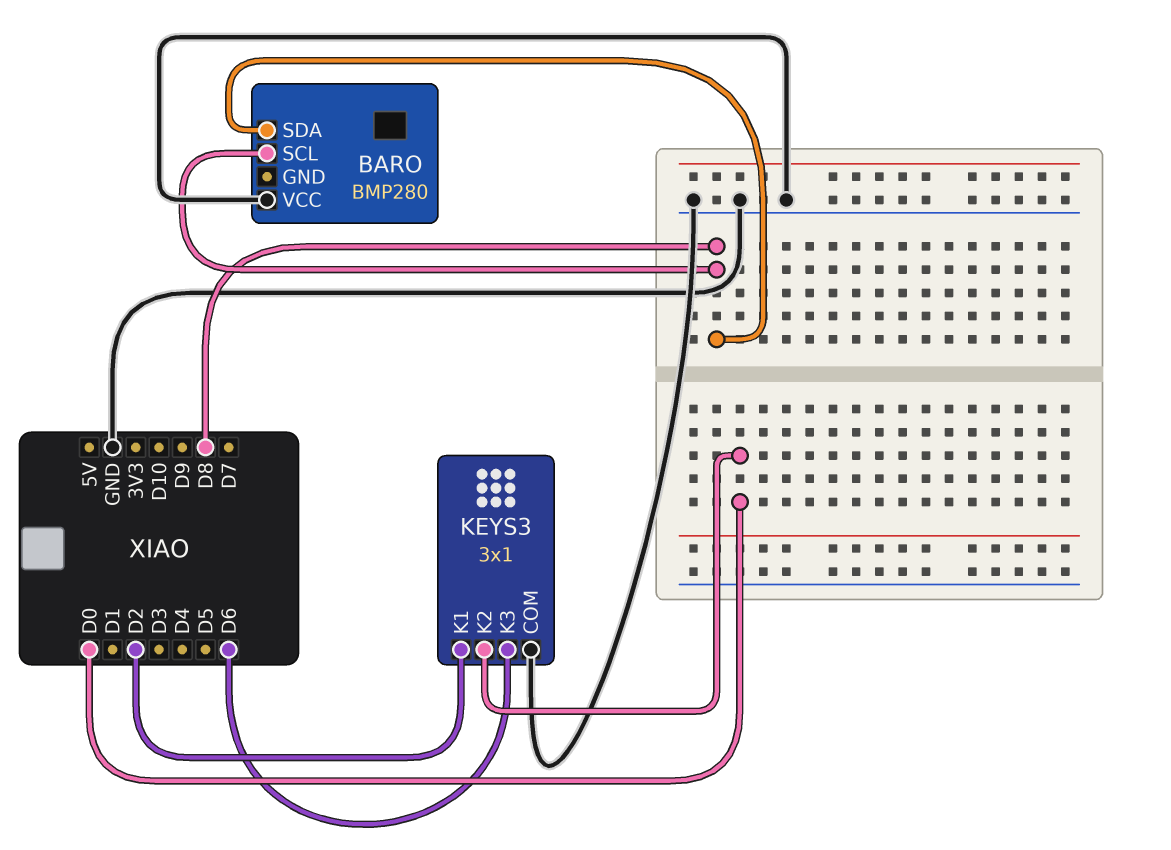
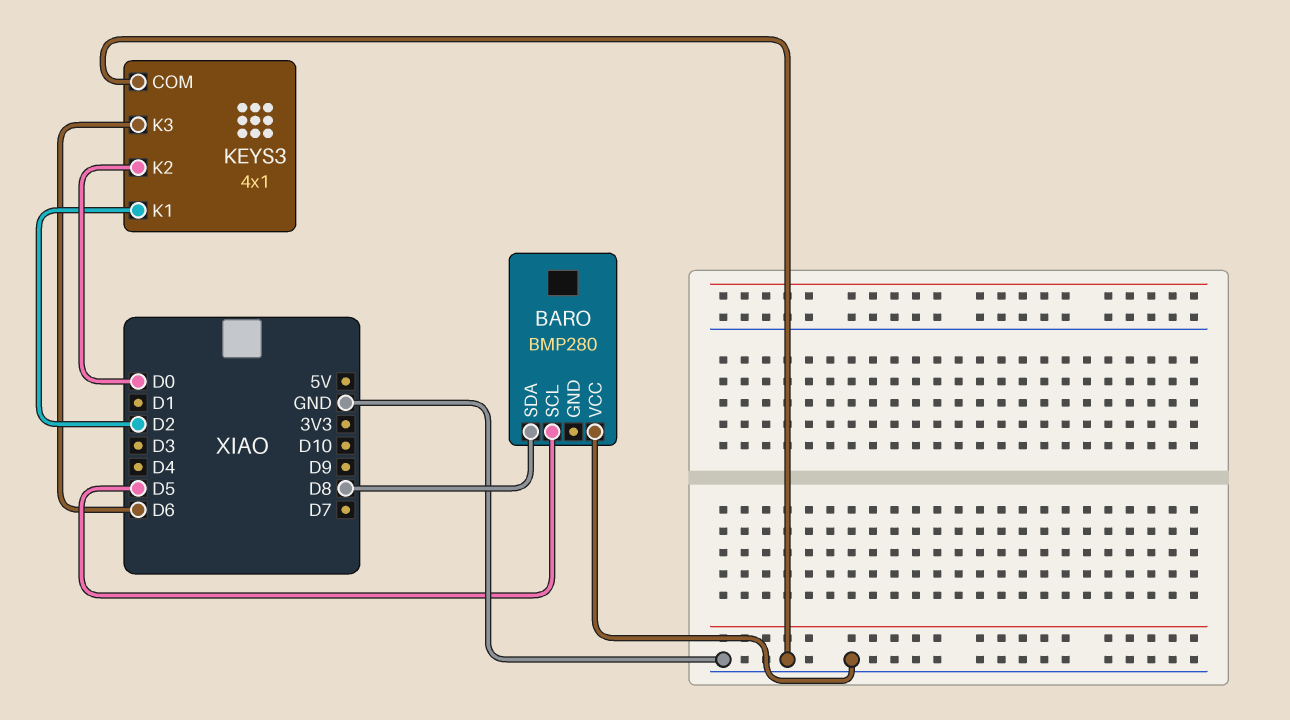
BARO pin SCL: D8 -> D5
KEYS3: 3x1 -> 4x1

